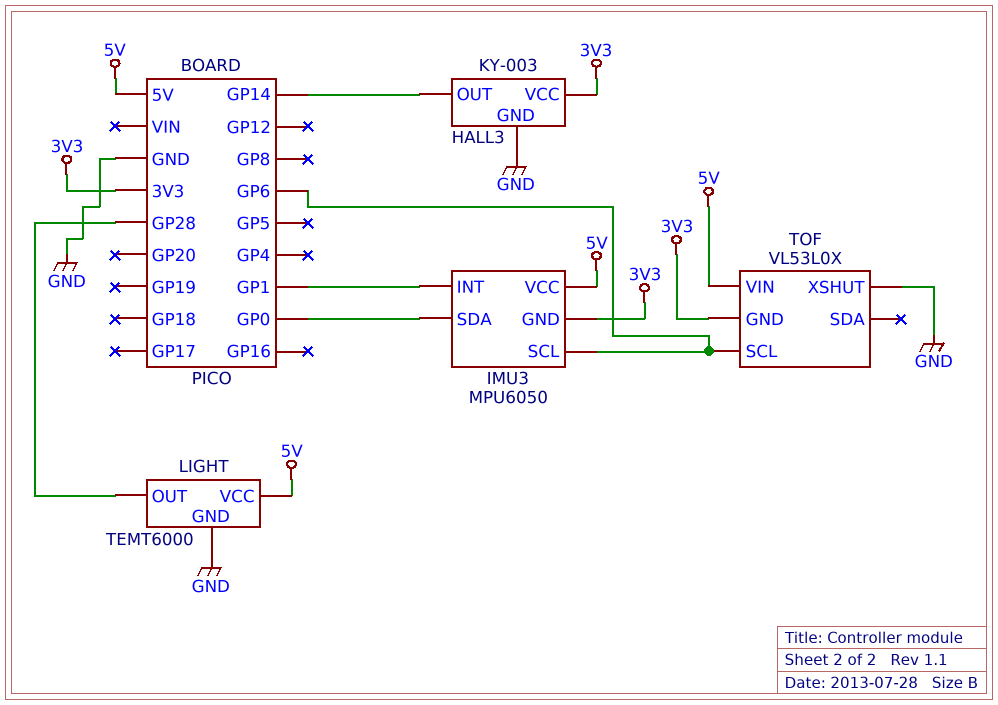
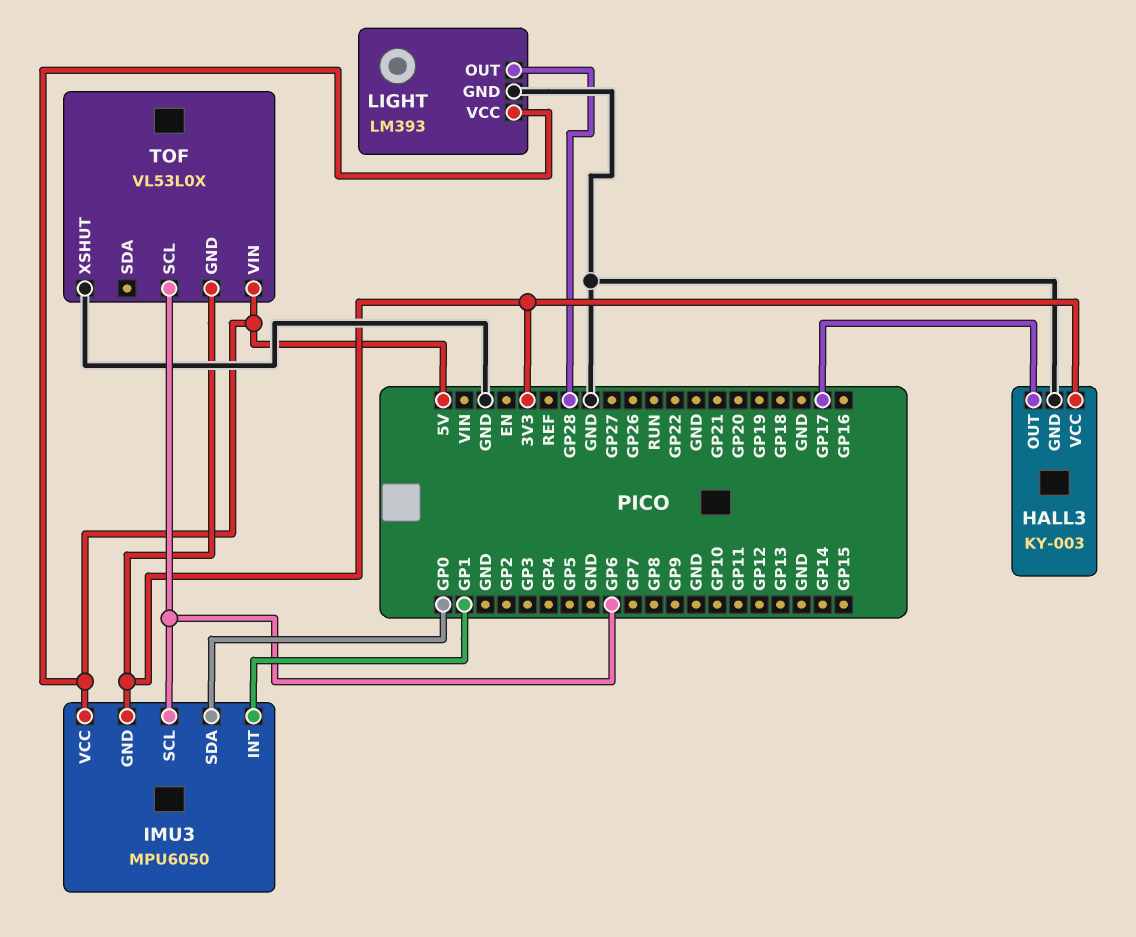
HALL3 pin OUT: GP14 -> GP17
LIGHT: TEMT6000 -> LM393

